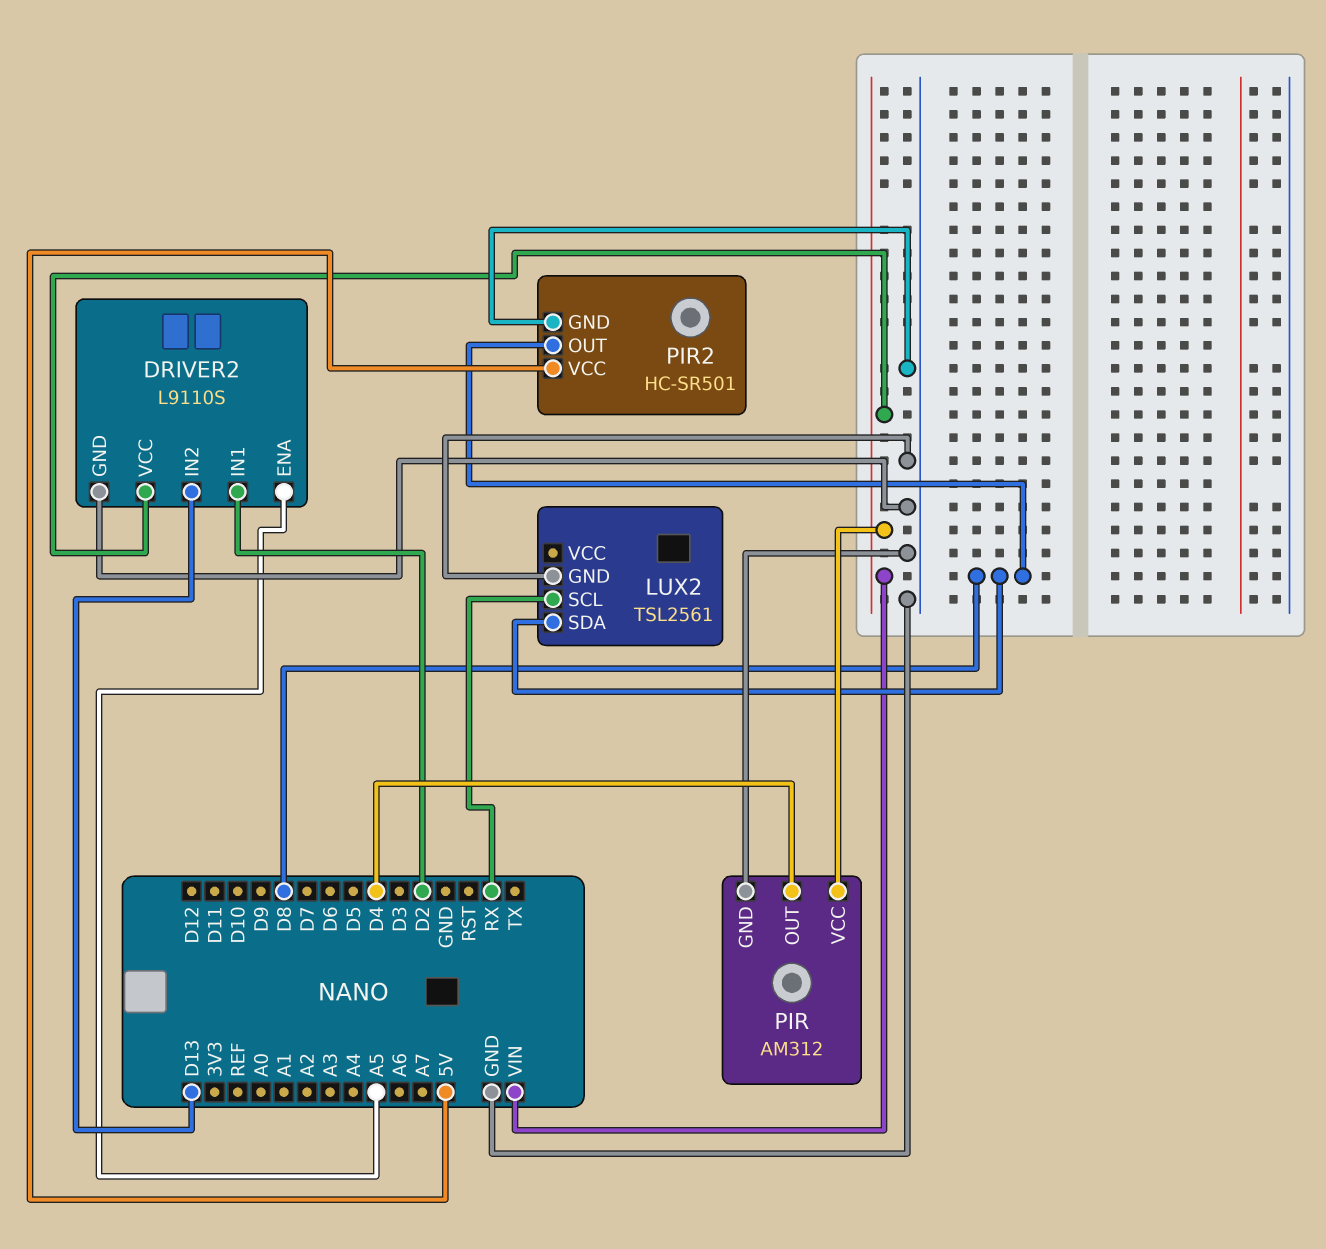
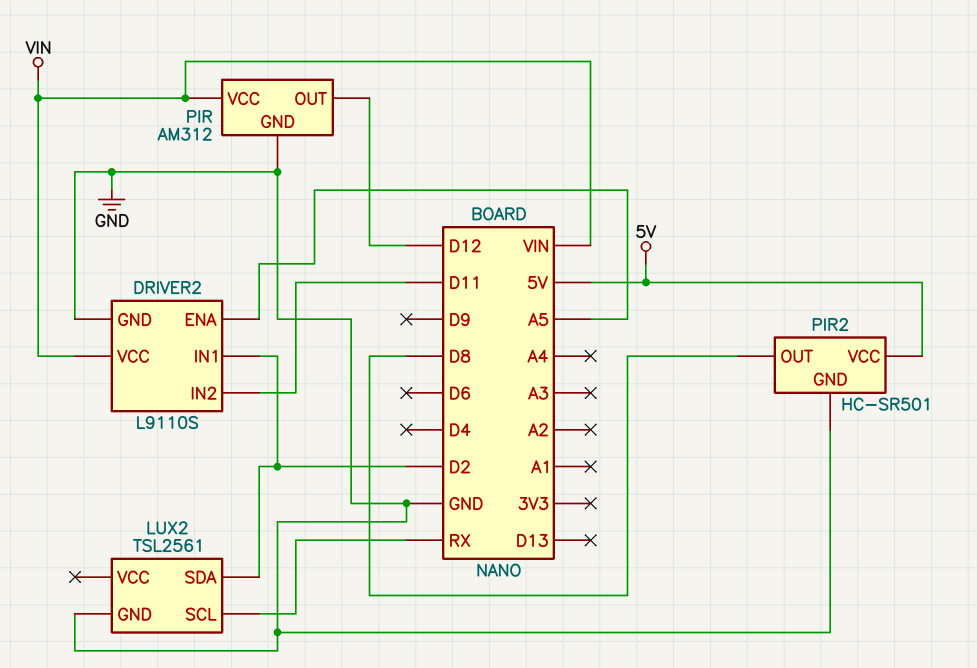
DRIVER2 pin IN2: D13 -> D11
LUX2 pin SDA: D8 -> D2
PIR pin OUT: D4 -> D12

